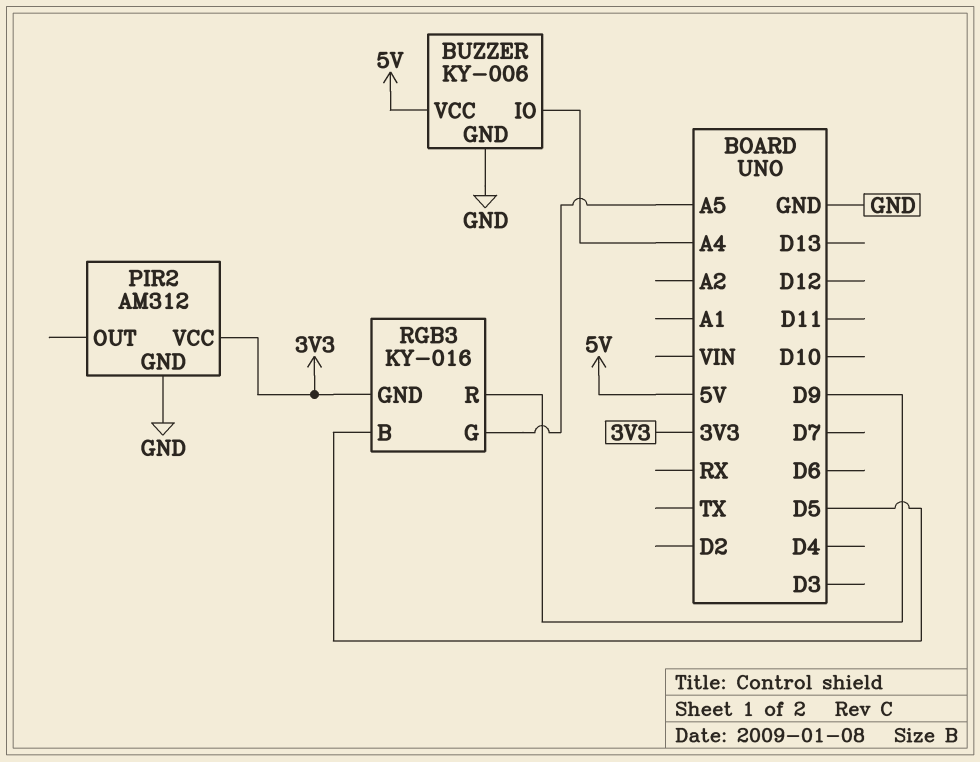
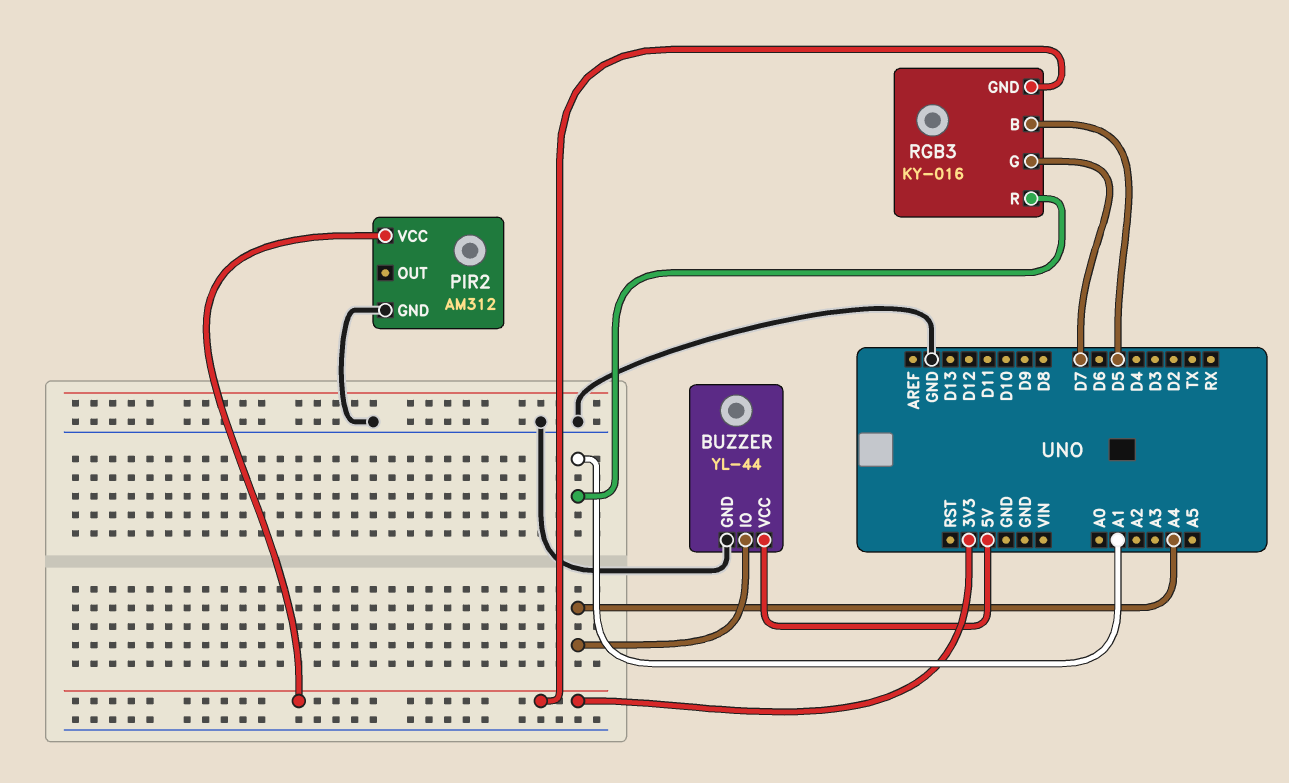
BUZZER: KY-006 -> YL-44
RGB3 pin G: A5 -> D7
RGB3 pin R: D9 -> A1

